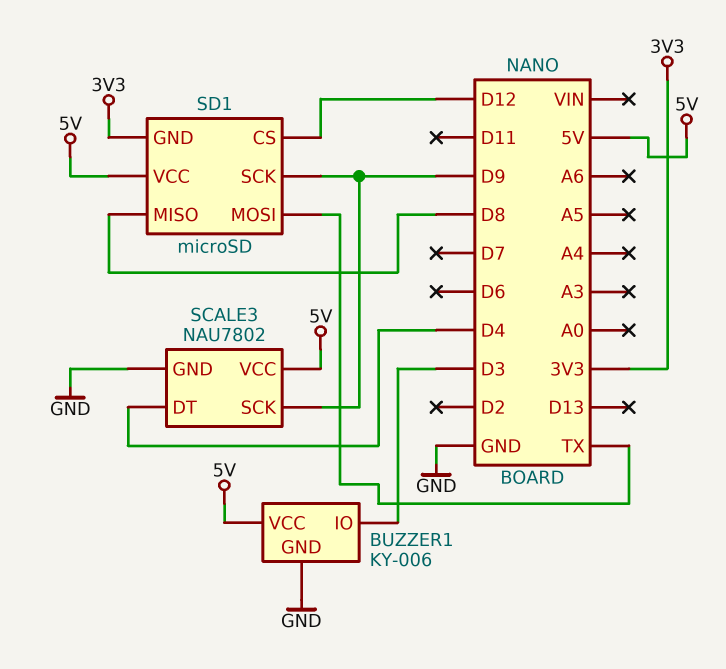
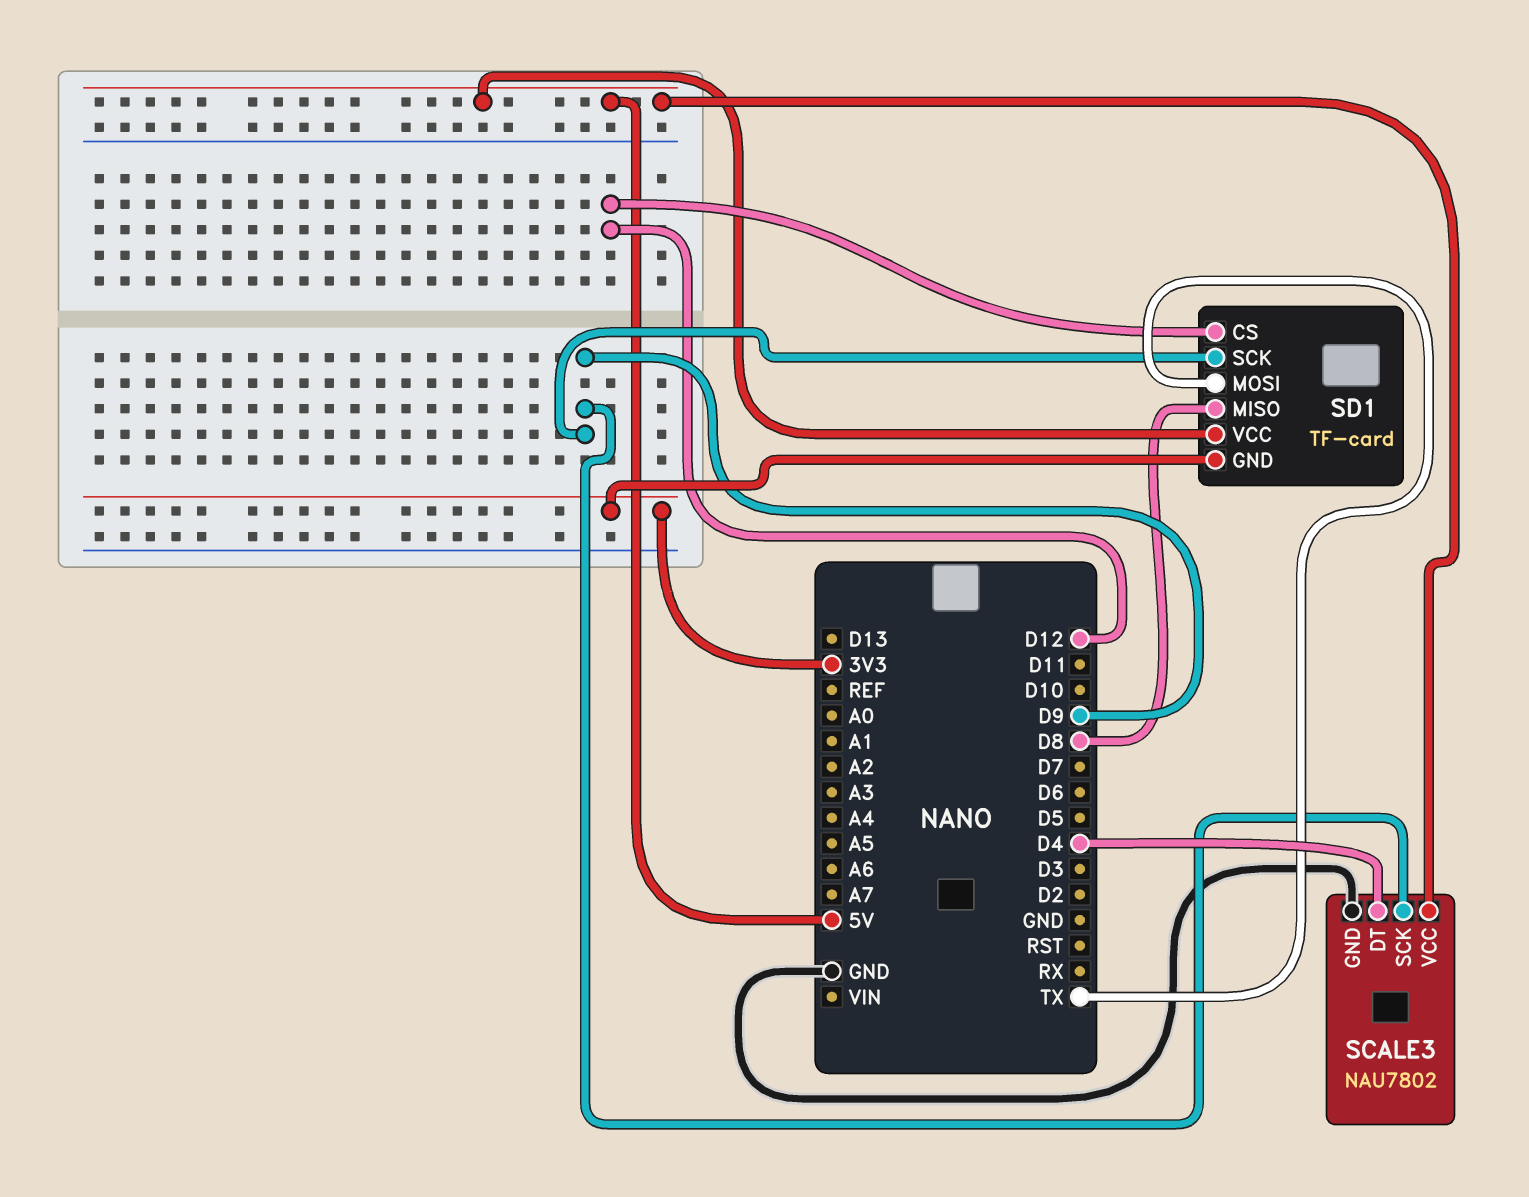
BUZZER1: KY-006 -> none
BUZZER1 pin GND: GND -> none
BUZZER1 pin IO: D3 -> none
BUZZER1 pin VCC: 5V -> none
SD1: microSD -> TF-card

